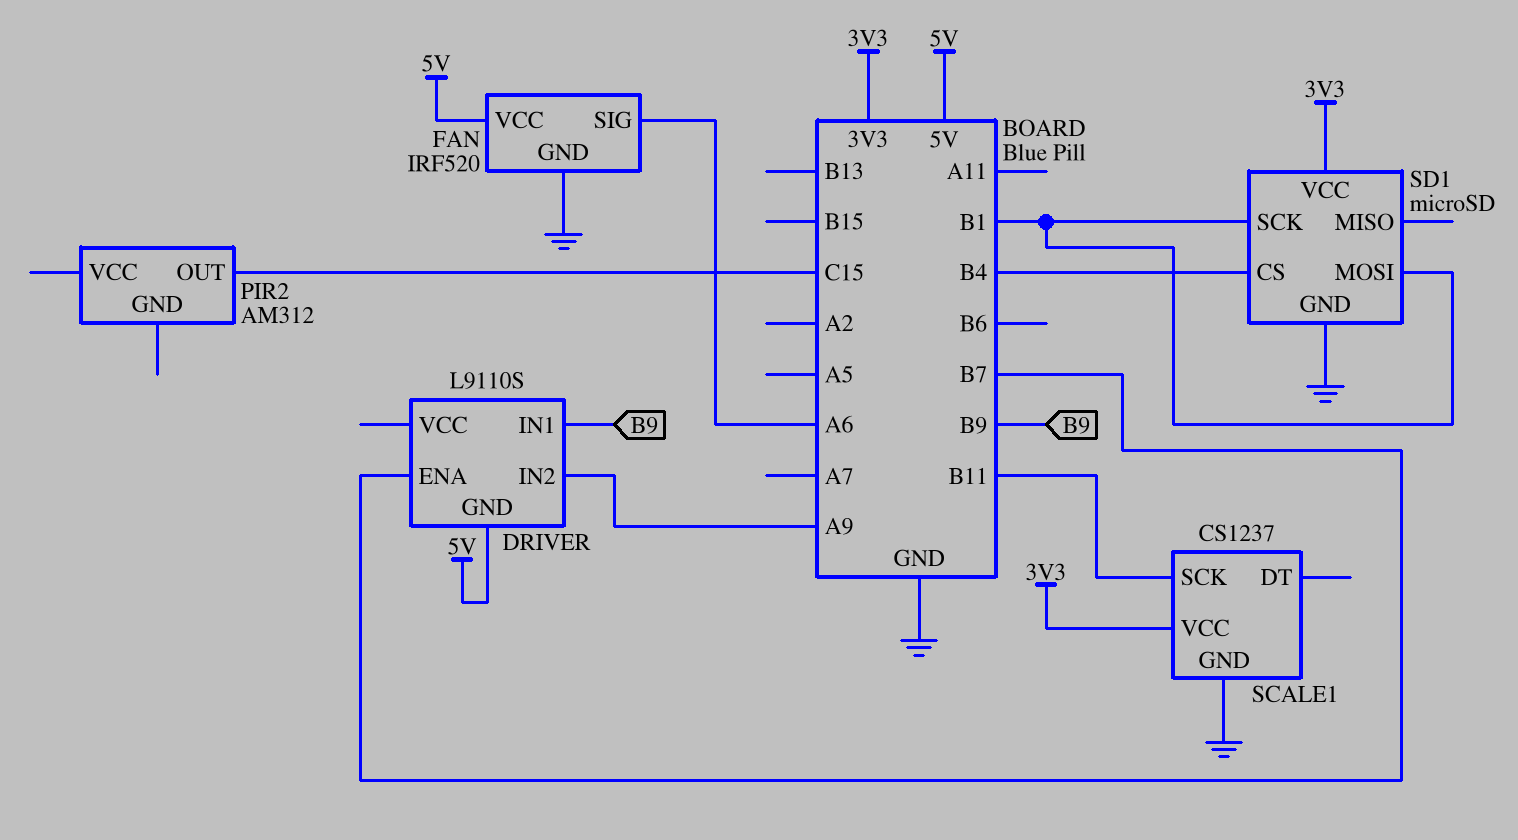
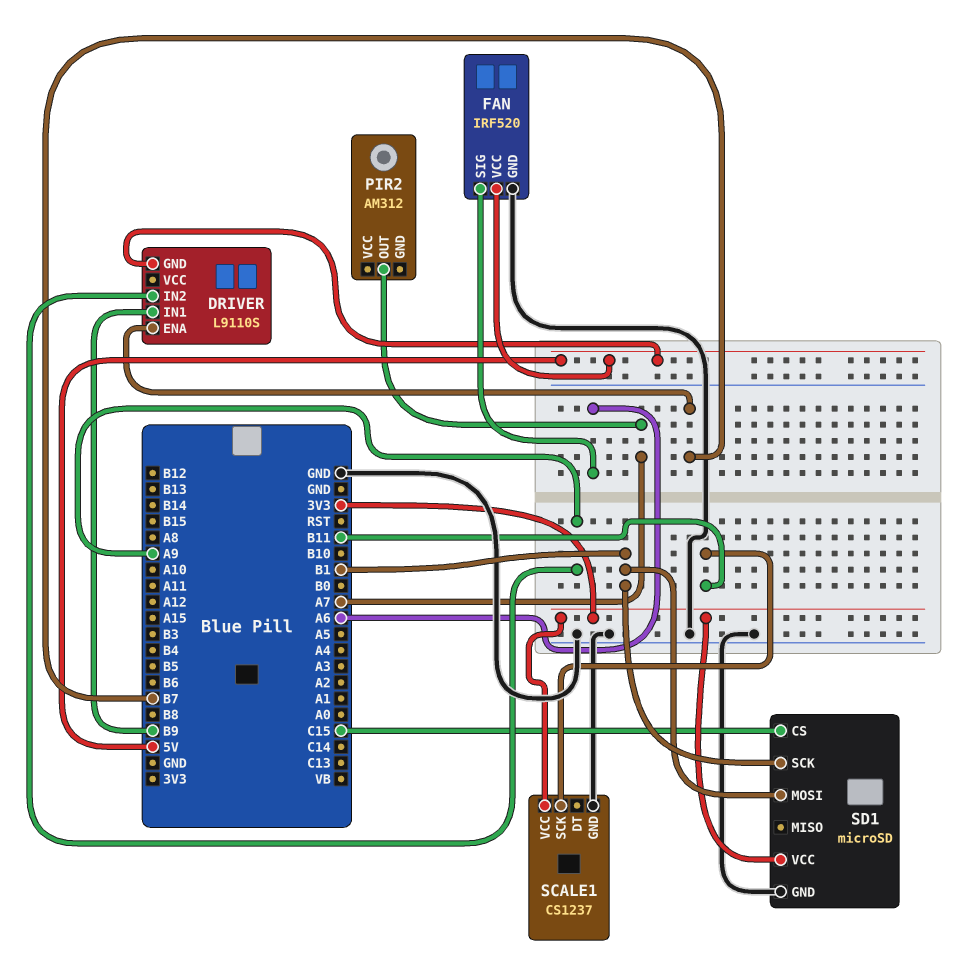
PIR2 pin OUT: C15 -> A7
SD1 pin CS: B4 -> C15

